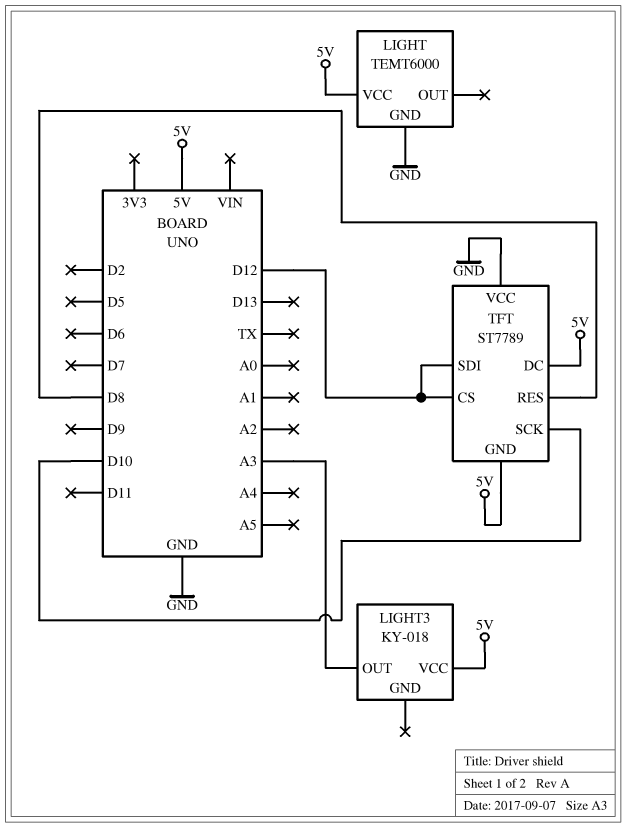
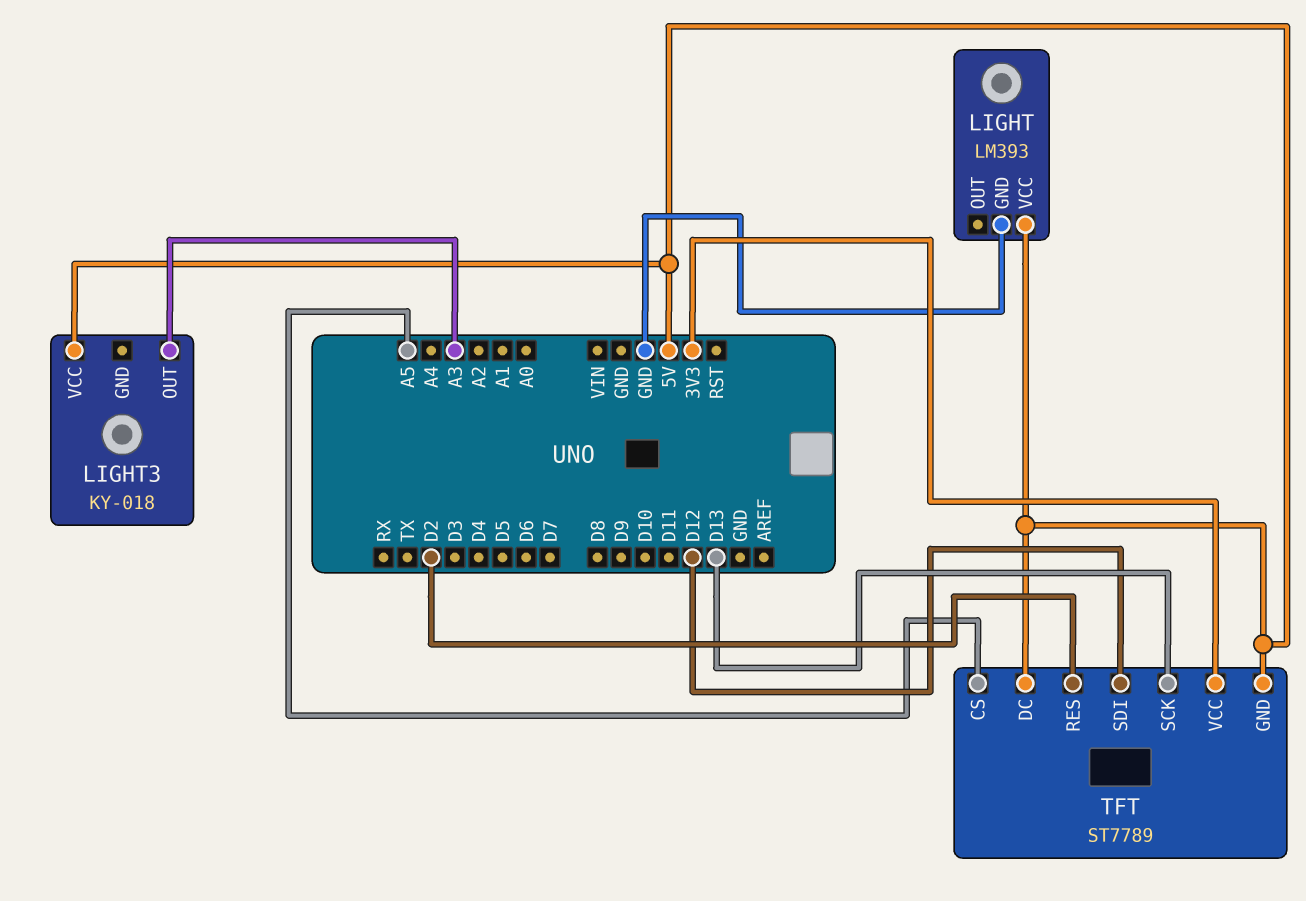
LIGHT: TEMT6000 -> LM393
TFT pin CS: D12 -> A5
TFT pin RES: D8 -> D2
TFT pin SCK: D10 -> D13
TFT pin VCC: GND -> 3V3

